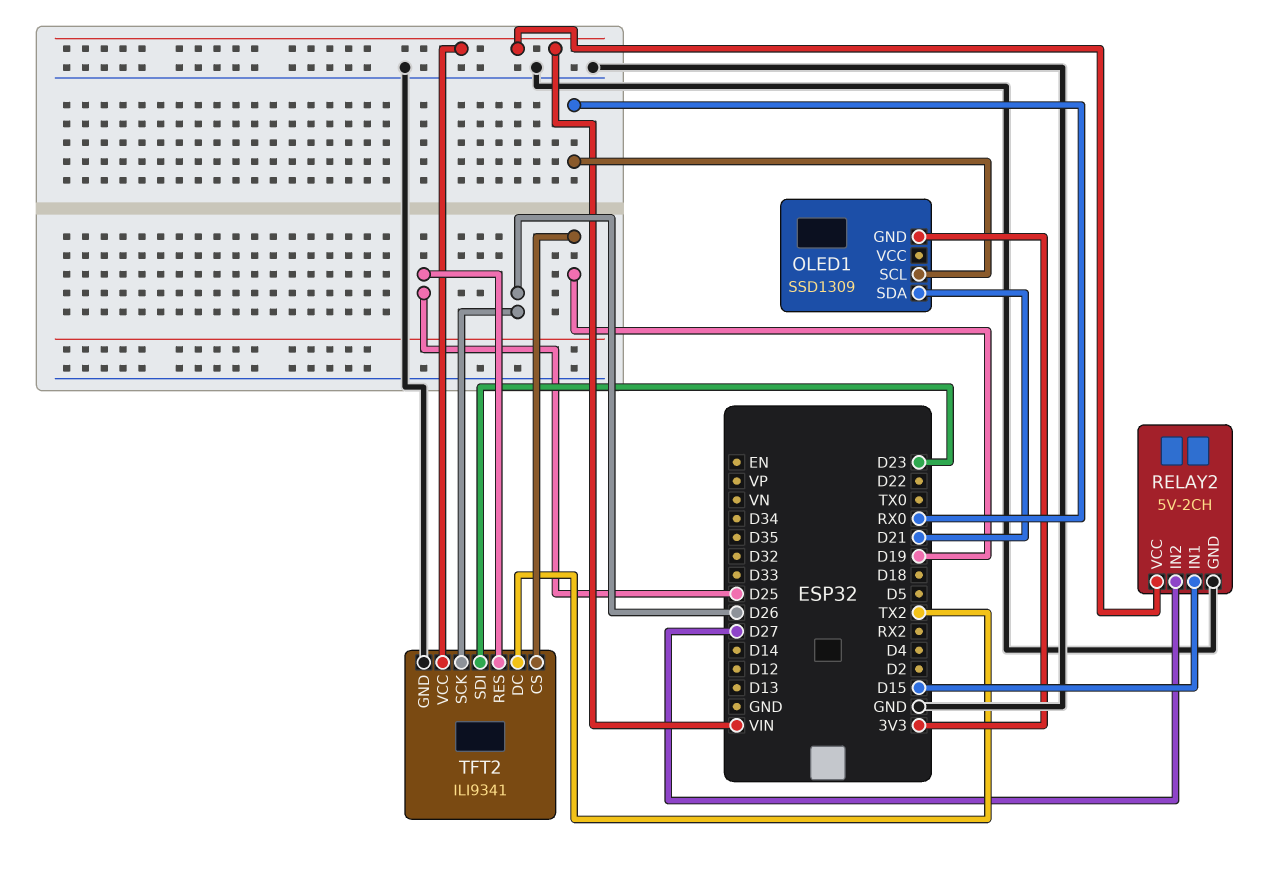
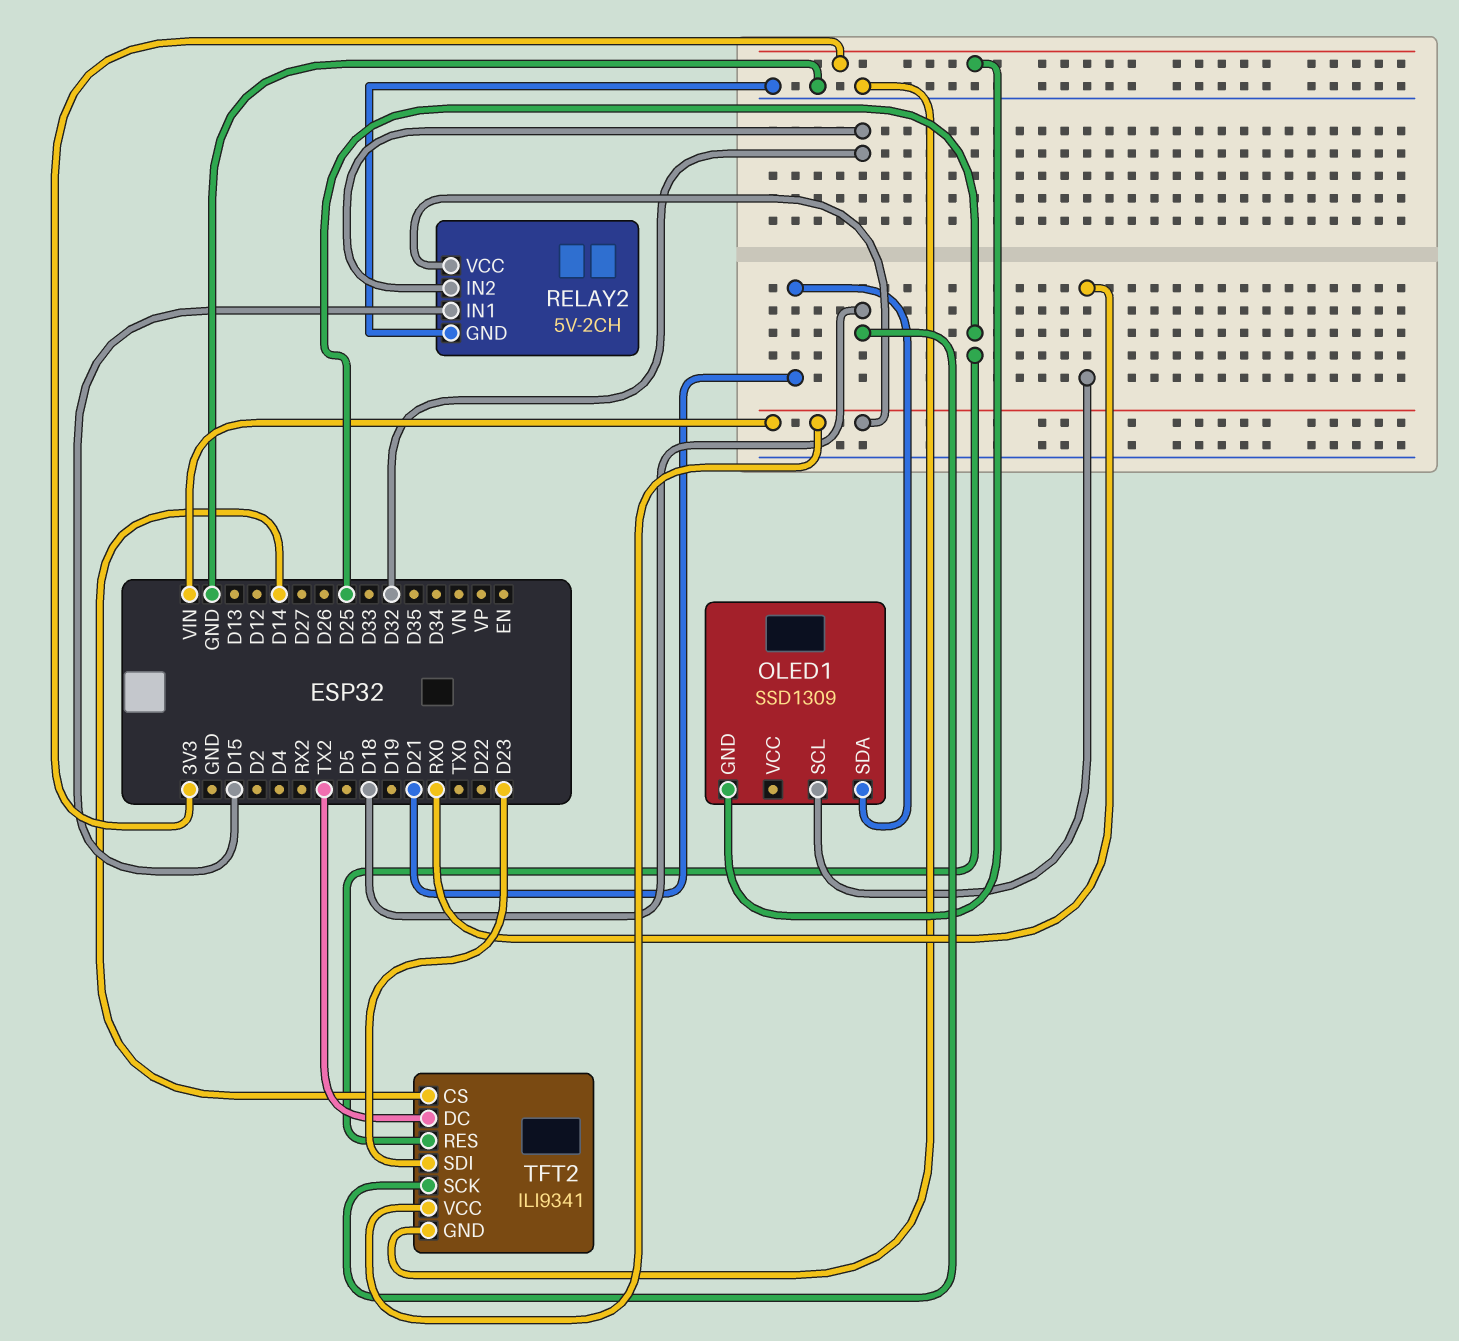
RELAY2 pin IN2: D27 -> D32
TFT2 pin CS: D19 -> D14
TFT2 pin SCK: D26 -> D18

